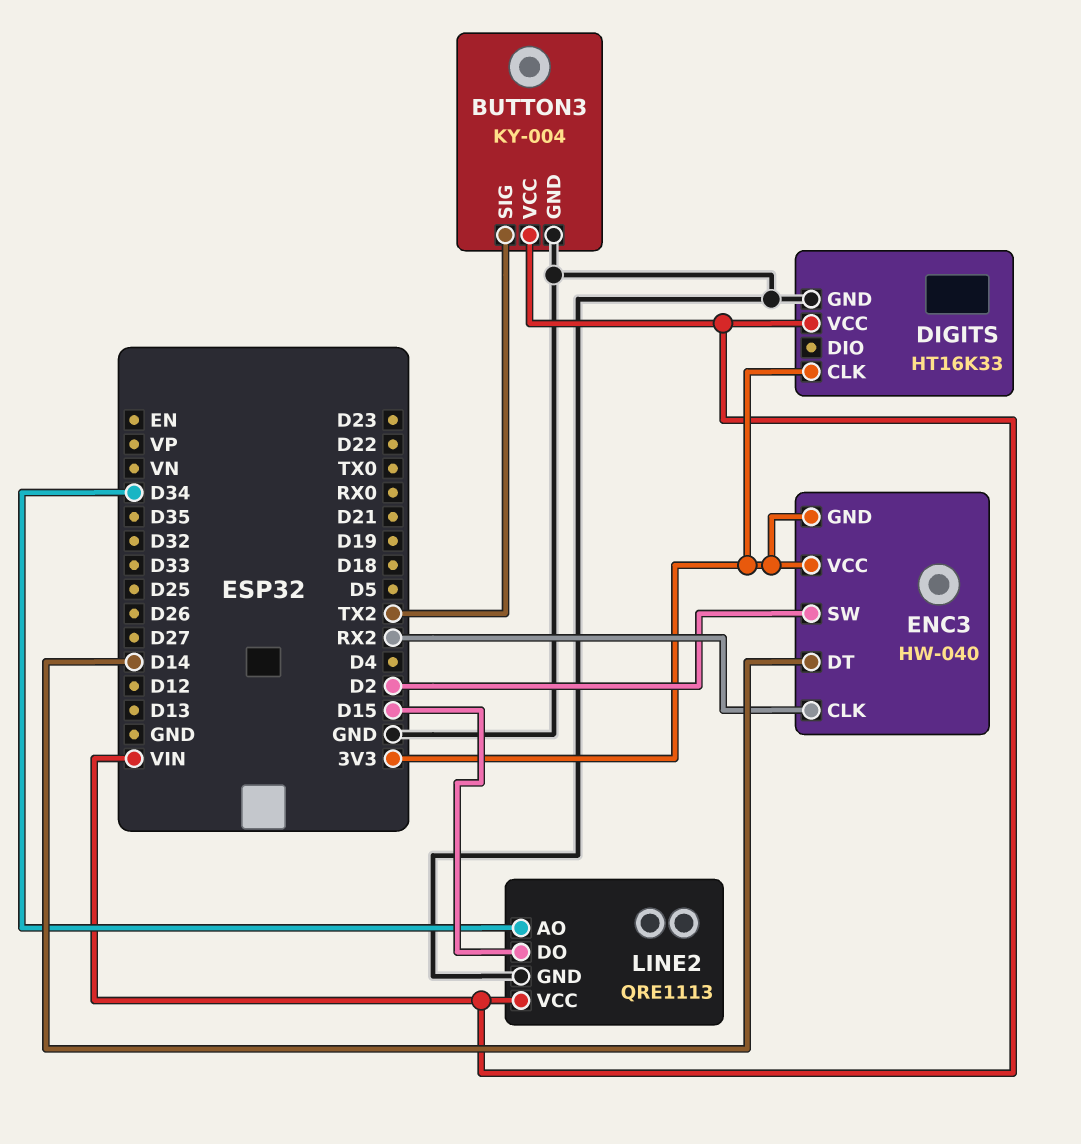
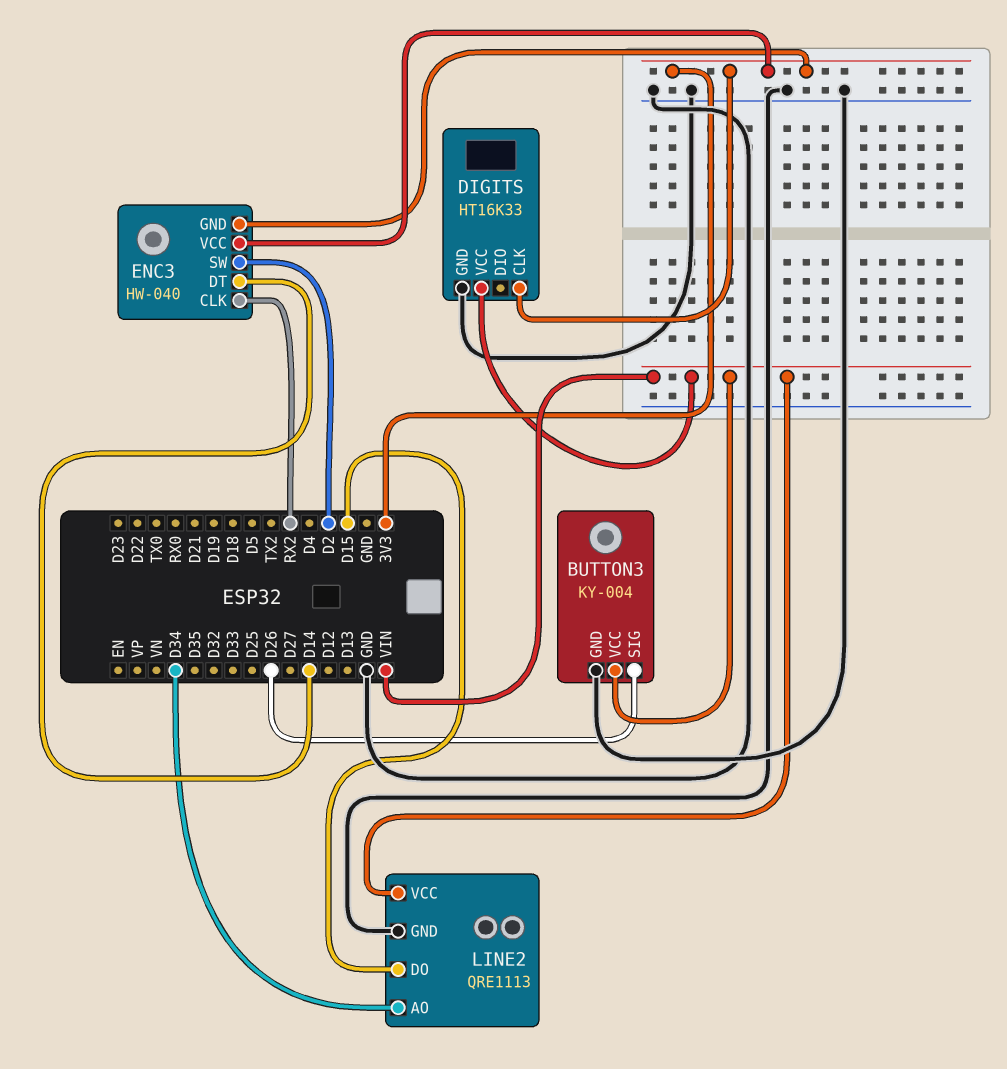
BUTTON3 pin SIG: TX2 -> D26

